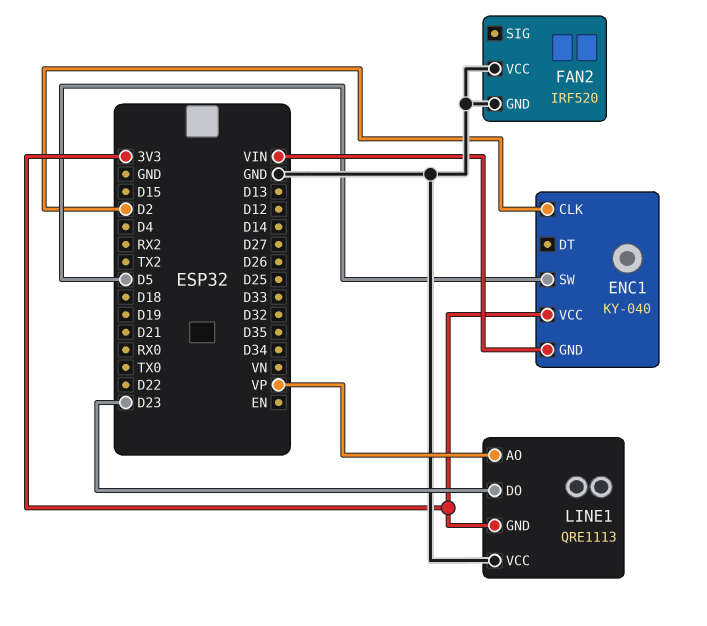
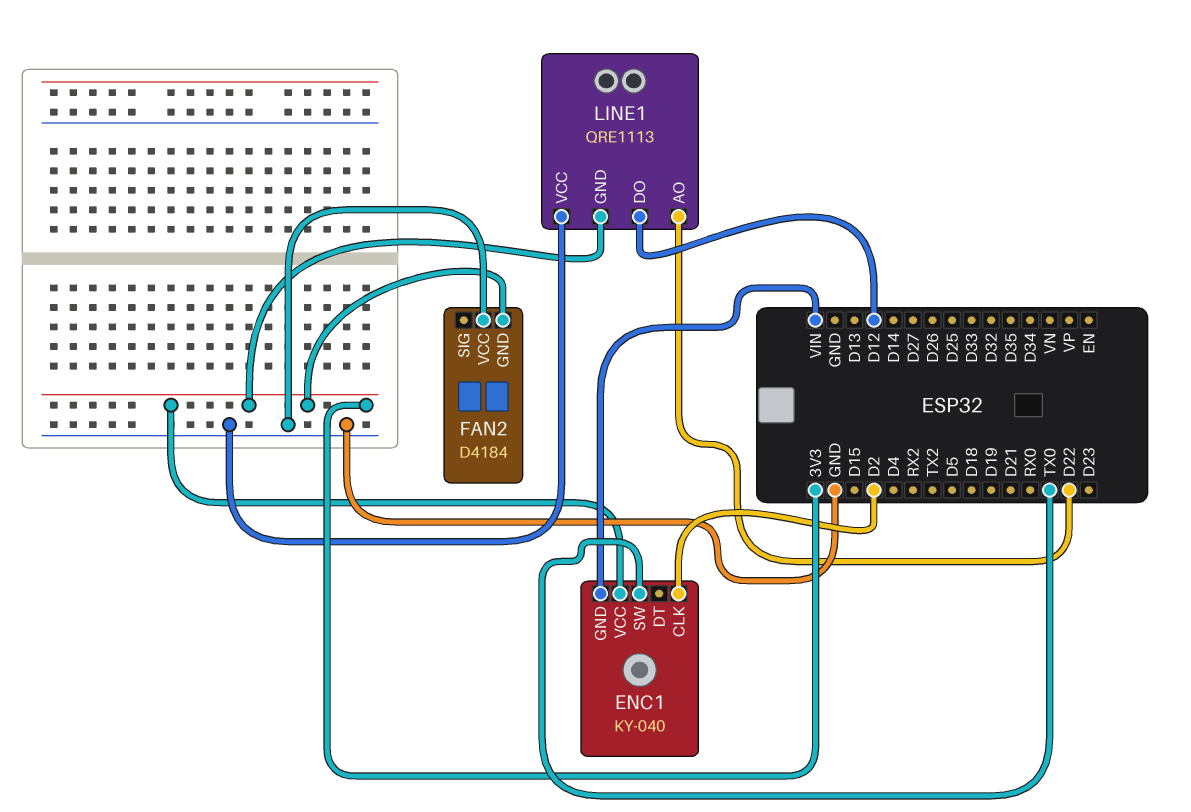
ENC1 pin SW: D5 -> TX0
FAN2: IRF520 -> D4184
FAN2 pin GND: GND -> 3V3
LINE1 pin AO: VP -> D22
LINE1 pin DO: D23 -> D12

